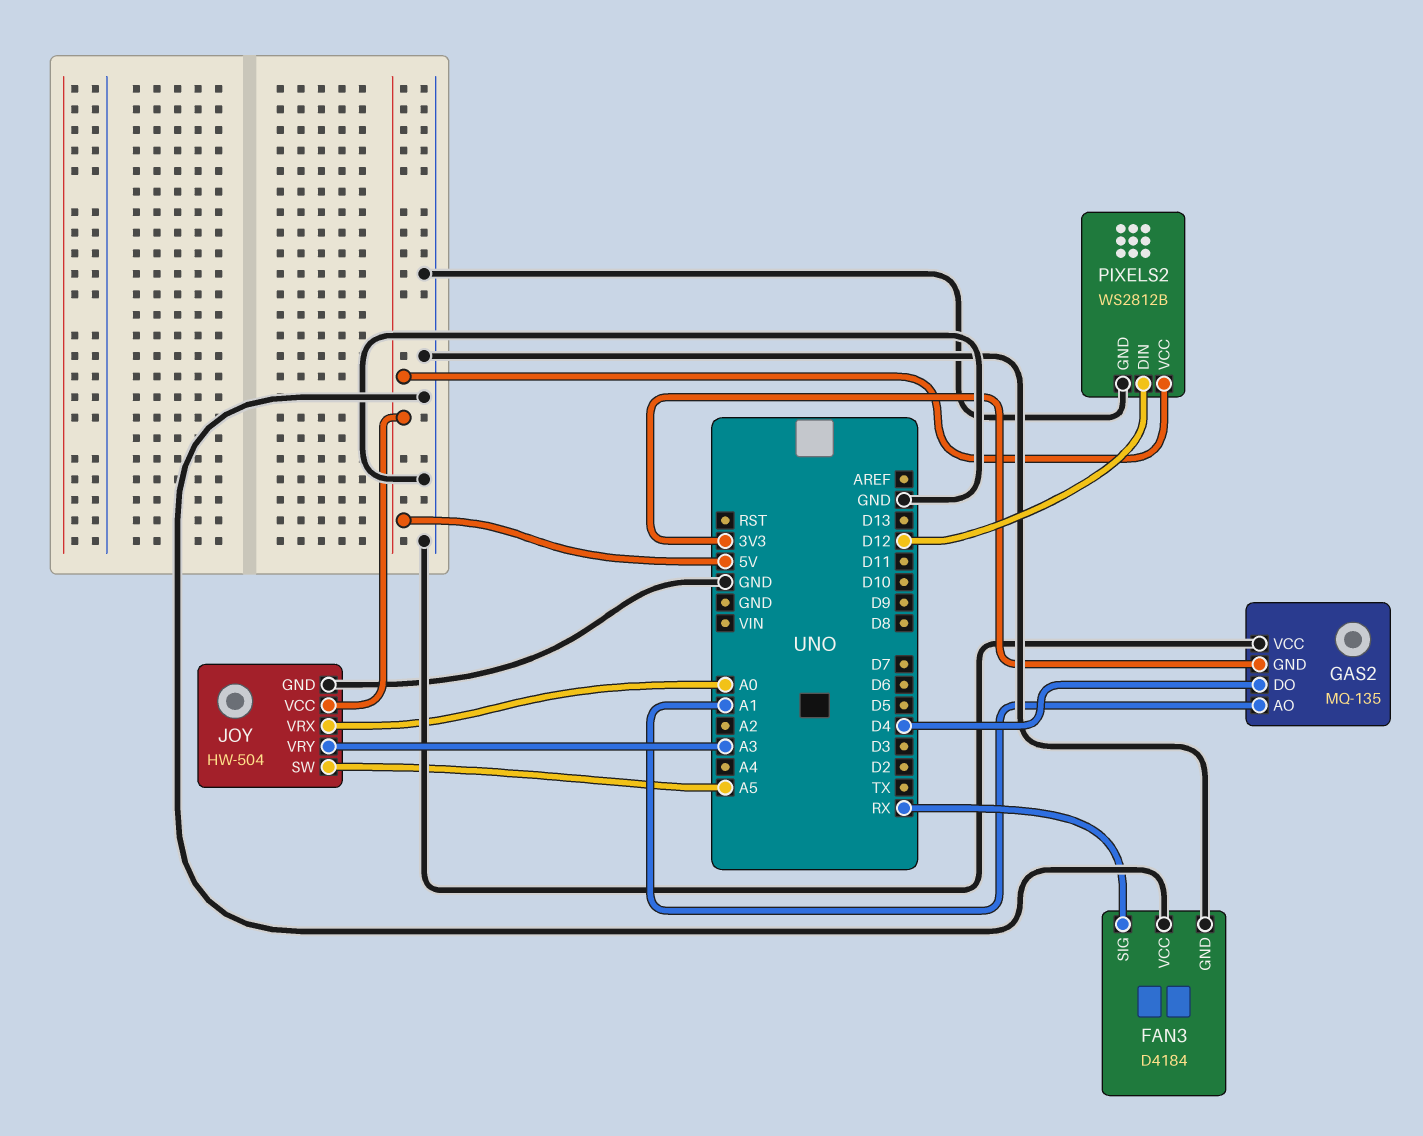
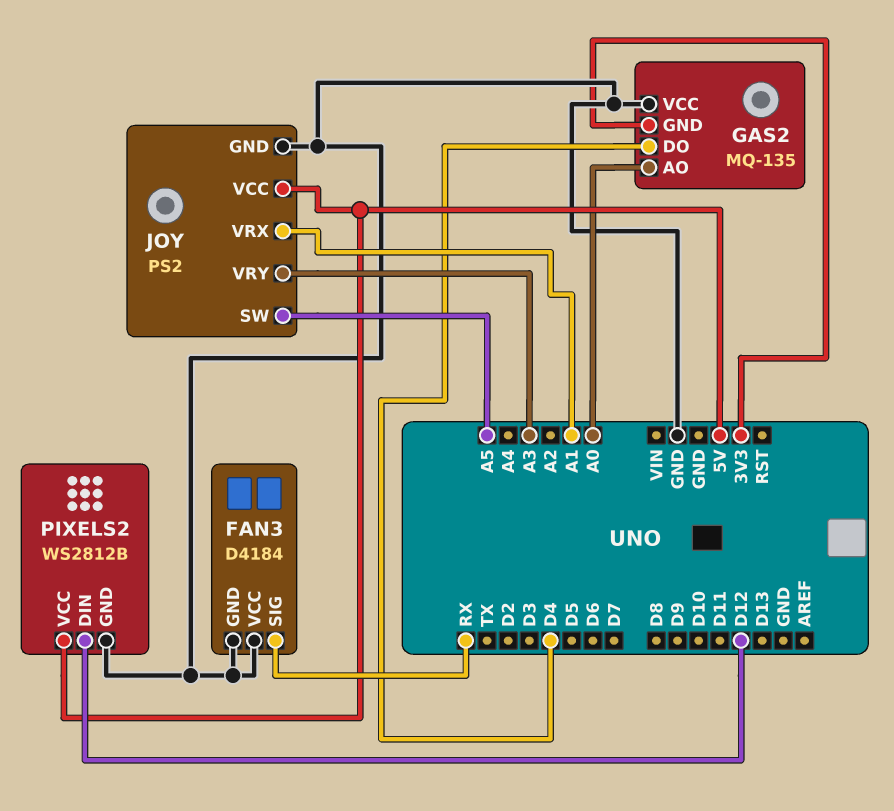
GAS2 pin AO: A1 -> A0
JOY: HW-504 -> PS2
JOY pin VRX: A0 -> A1

